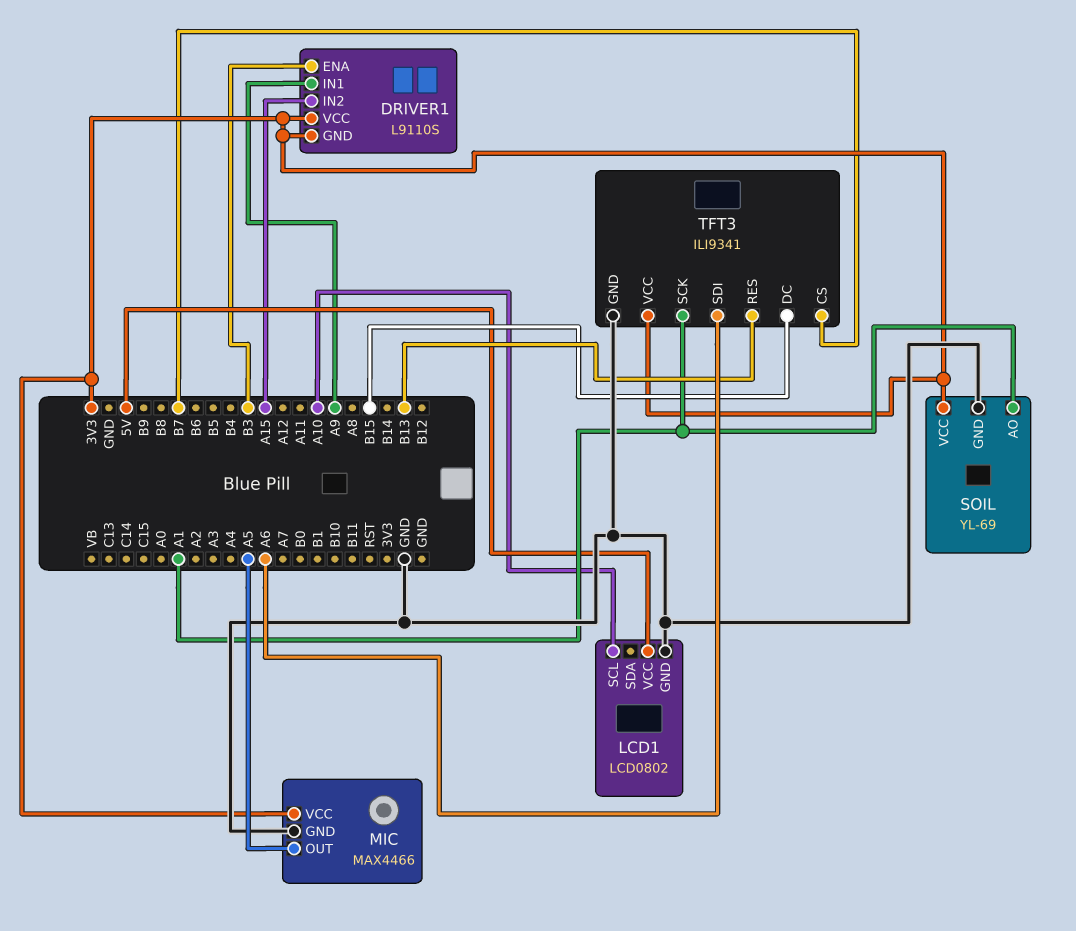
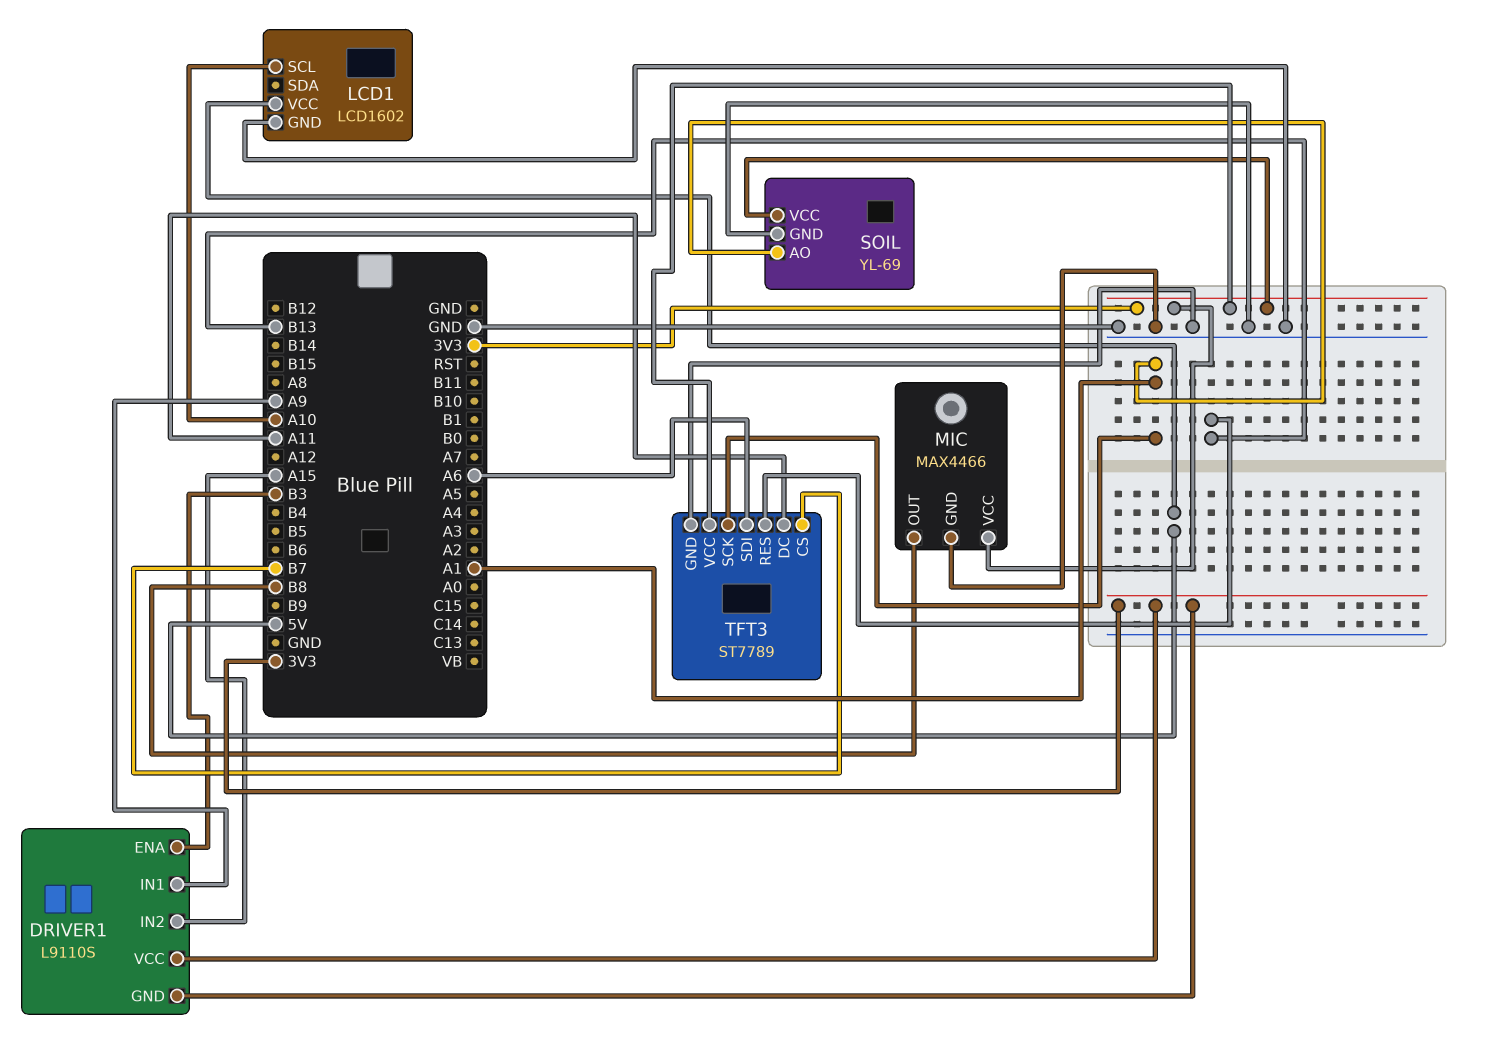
LCD1: LCD0802 -> LCD1602
MIC pin OUT: A5 -> B8
TFT3: ILI9341 -> ST7789
TFT3 pin DC: B15 -> A11

